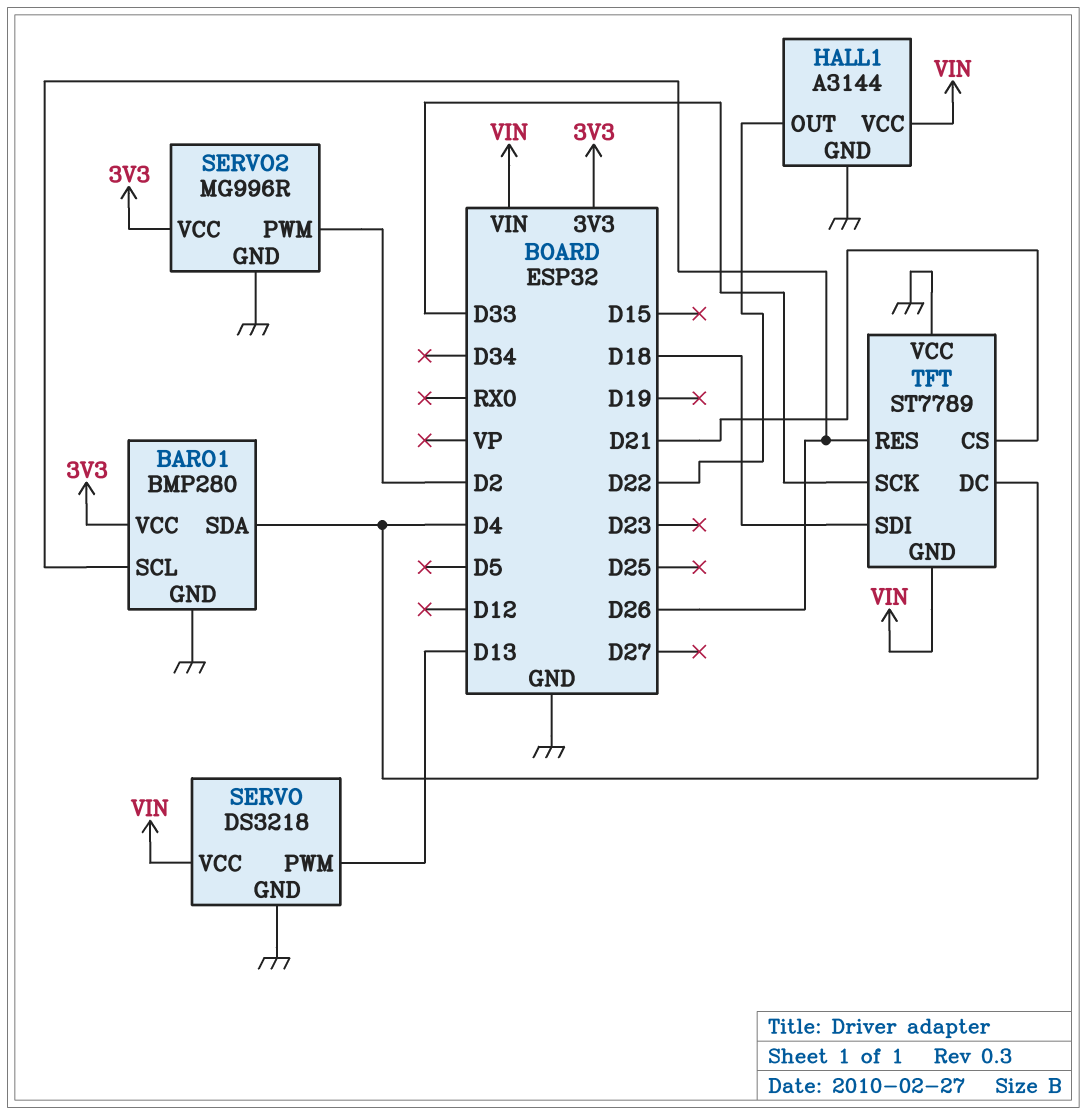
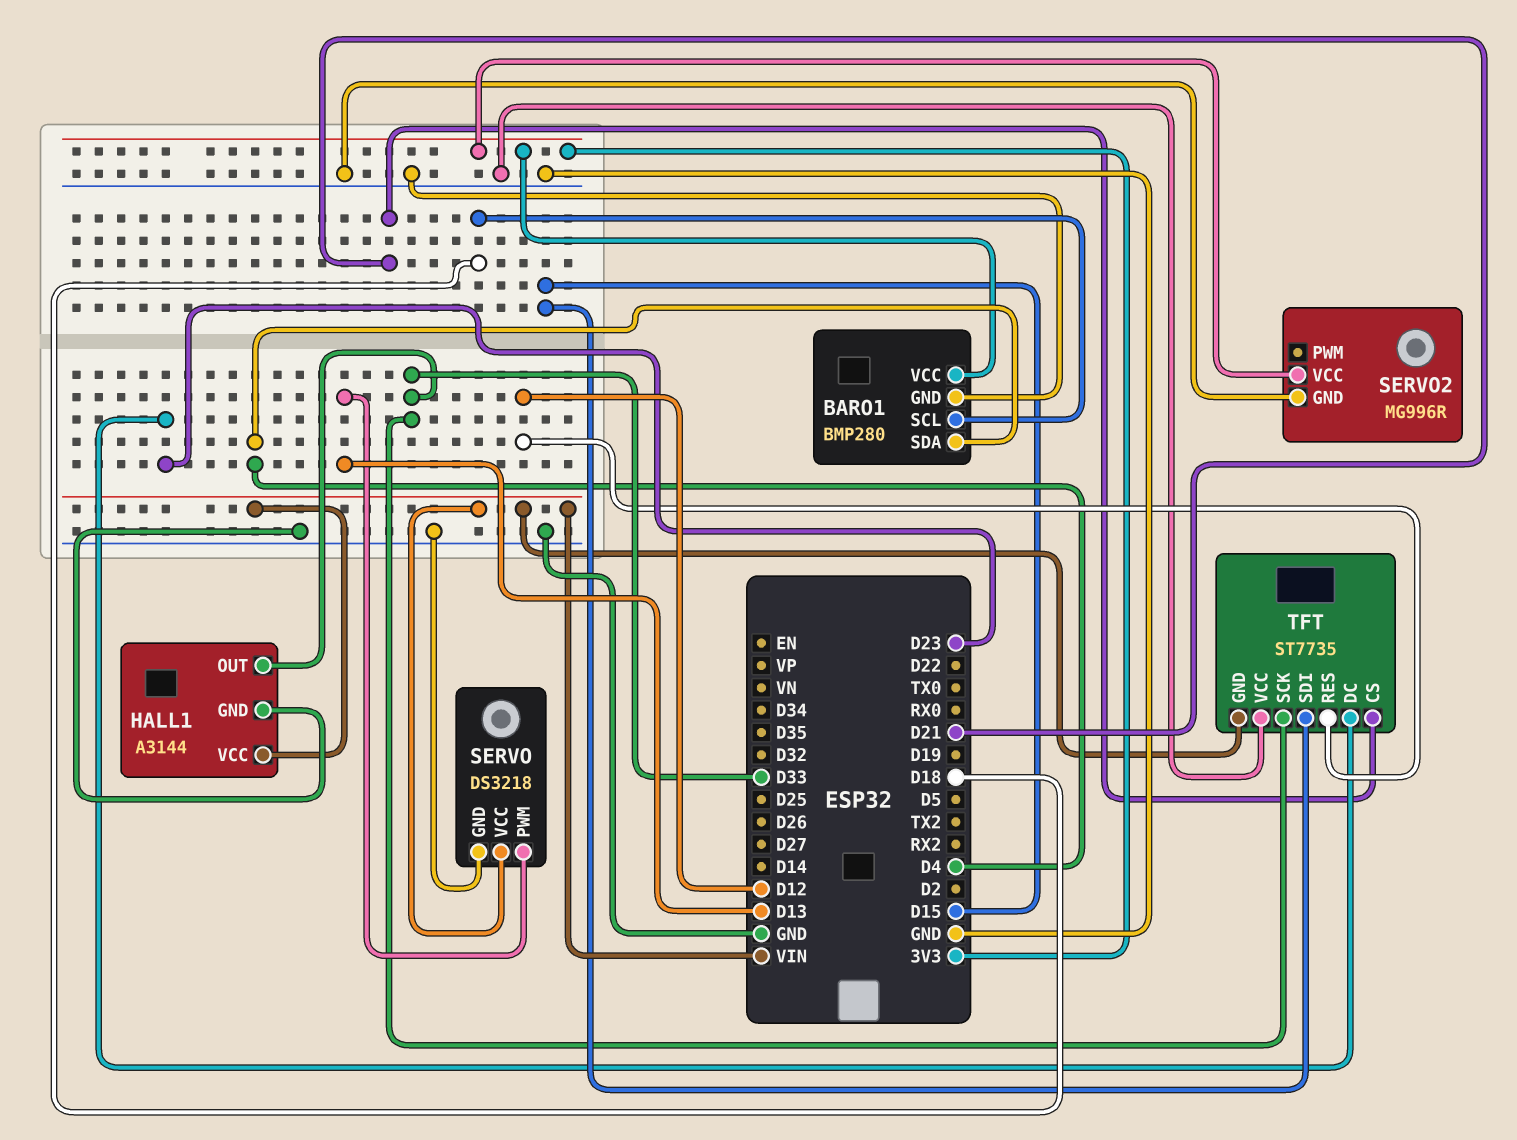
BARO1 pin SCL: D26 -> D18
HALL1 pin OUT: D22 -> D33
SERVO2 pin PWM: D2 -> none
TFT: ST7789 -> ST7735
TFT pin DC: D4 -> D23
TFT pin RES: D26 -> D12
TFT pin SDI: D18 -> D15

